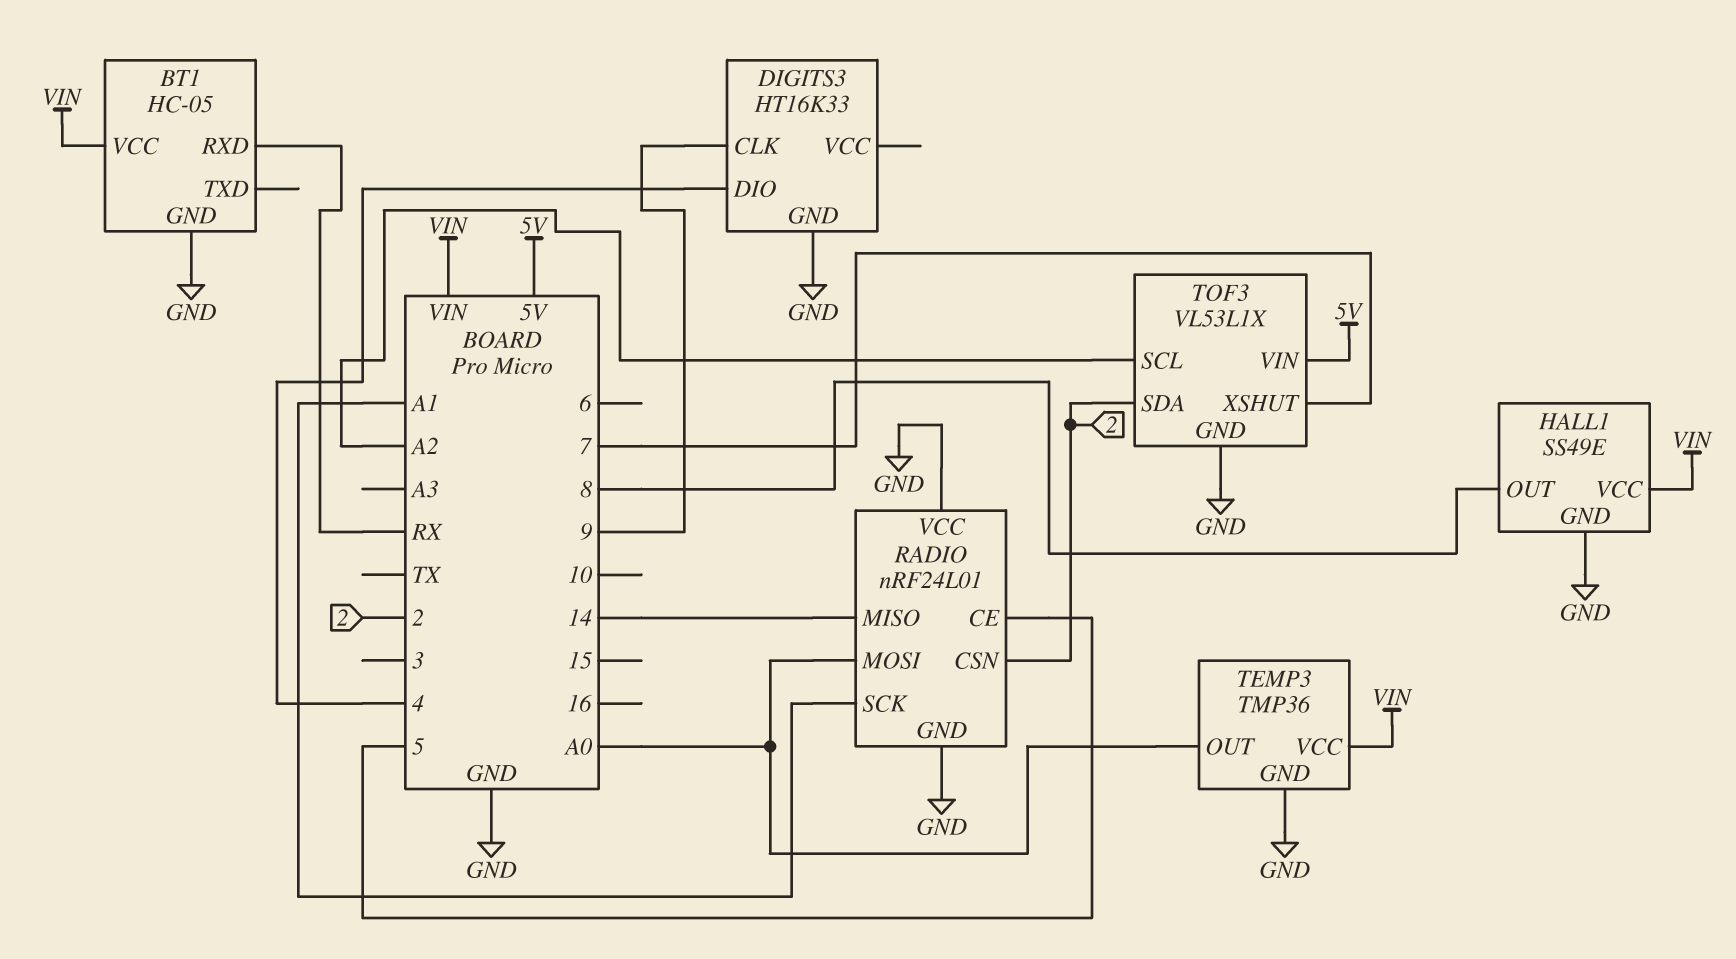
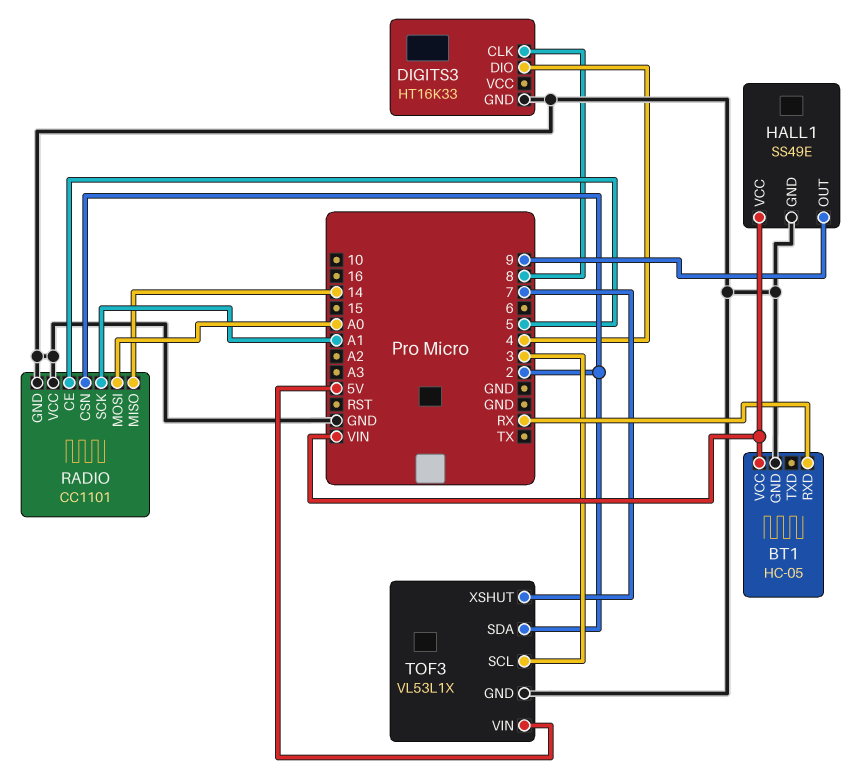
DIGITS3 pin CLK: 9 -> 8
HALL1 pin OUT: 8 -> 9
RADIO: nRF24L01 -> CC1101
TEMP3: TMP36 -> none
TEMP3 pin GND: GND -> none
TEMP3 pin OUT: A0 -> none
TEMP3 pin VCC: VIN -> none
TOF3 pin SCL: A2 -> 3

